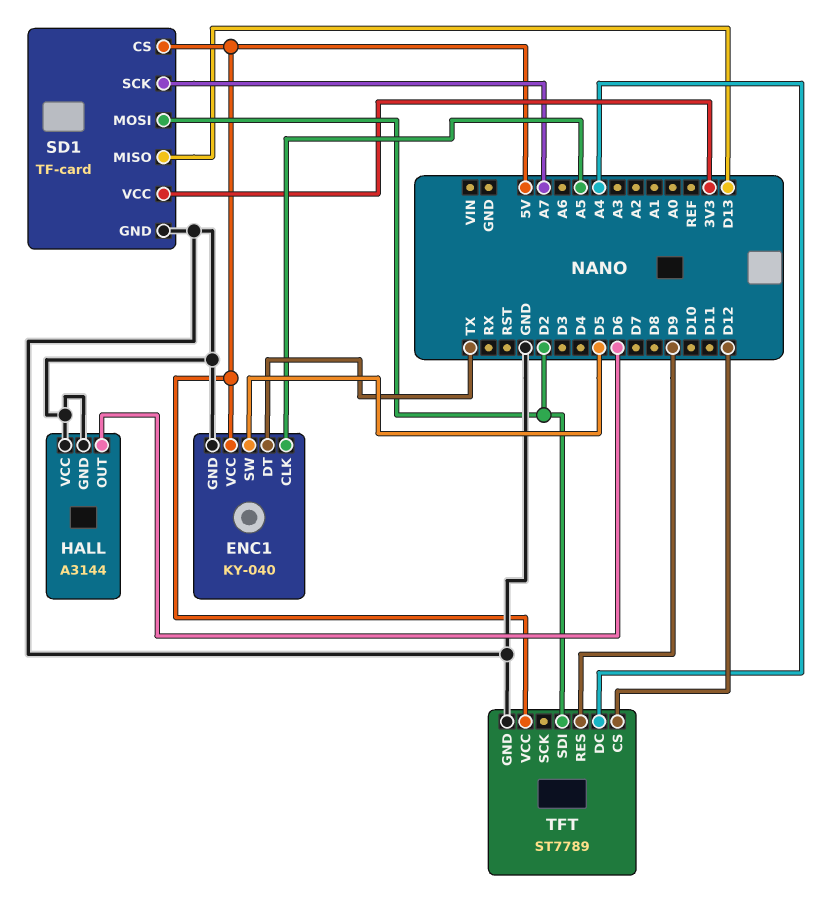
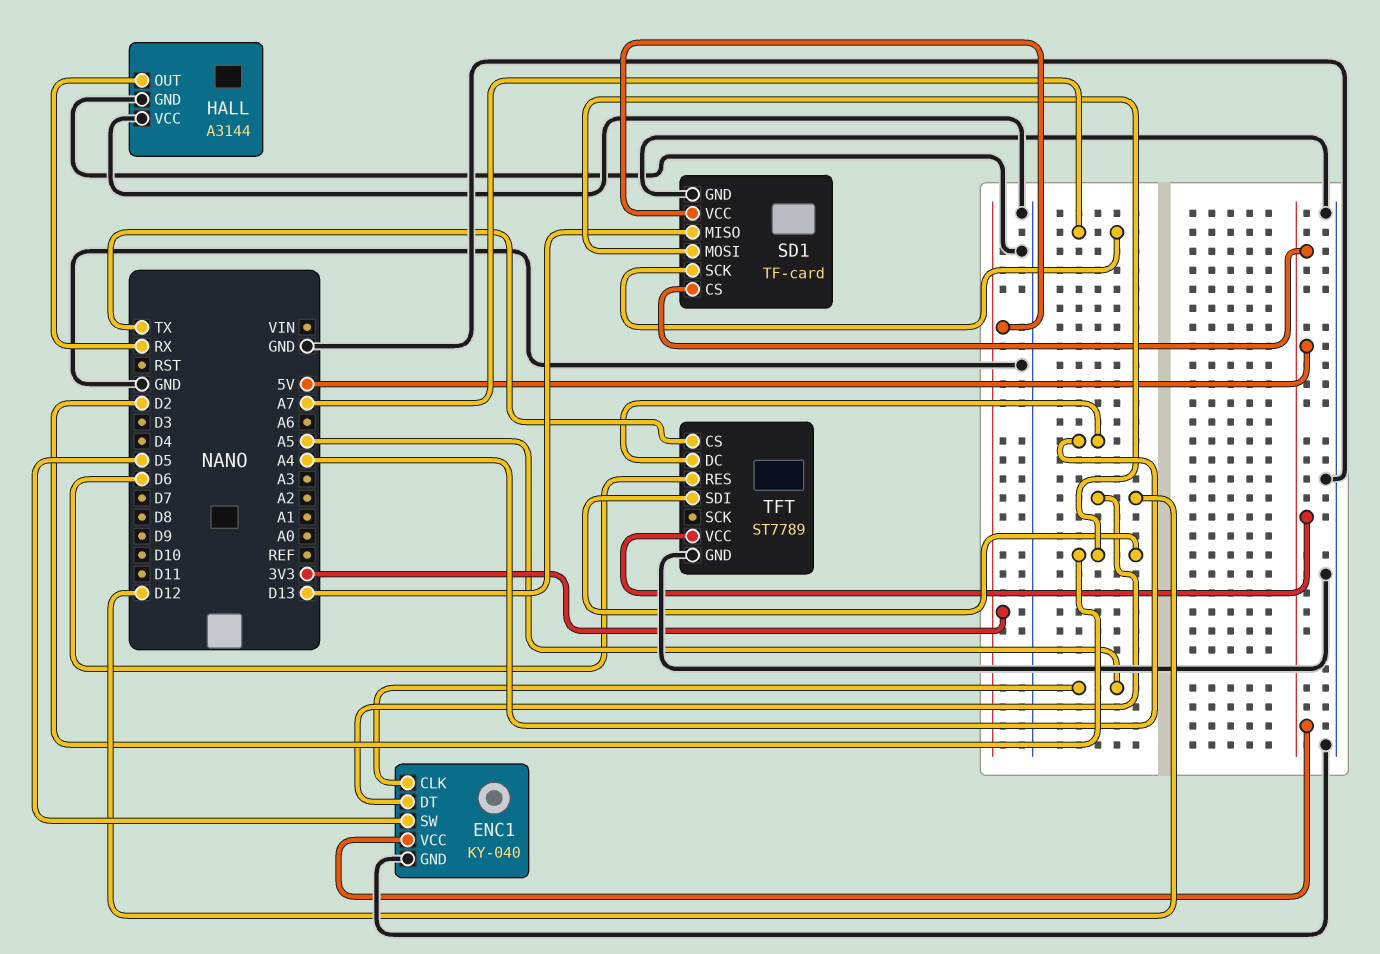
ENC1 pin DT: TX -> D12
HALL pin OUT: D6 -> RX
TFT pin CS: D12 -> TX
TFT pin RES: D9 -> D6

